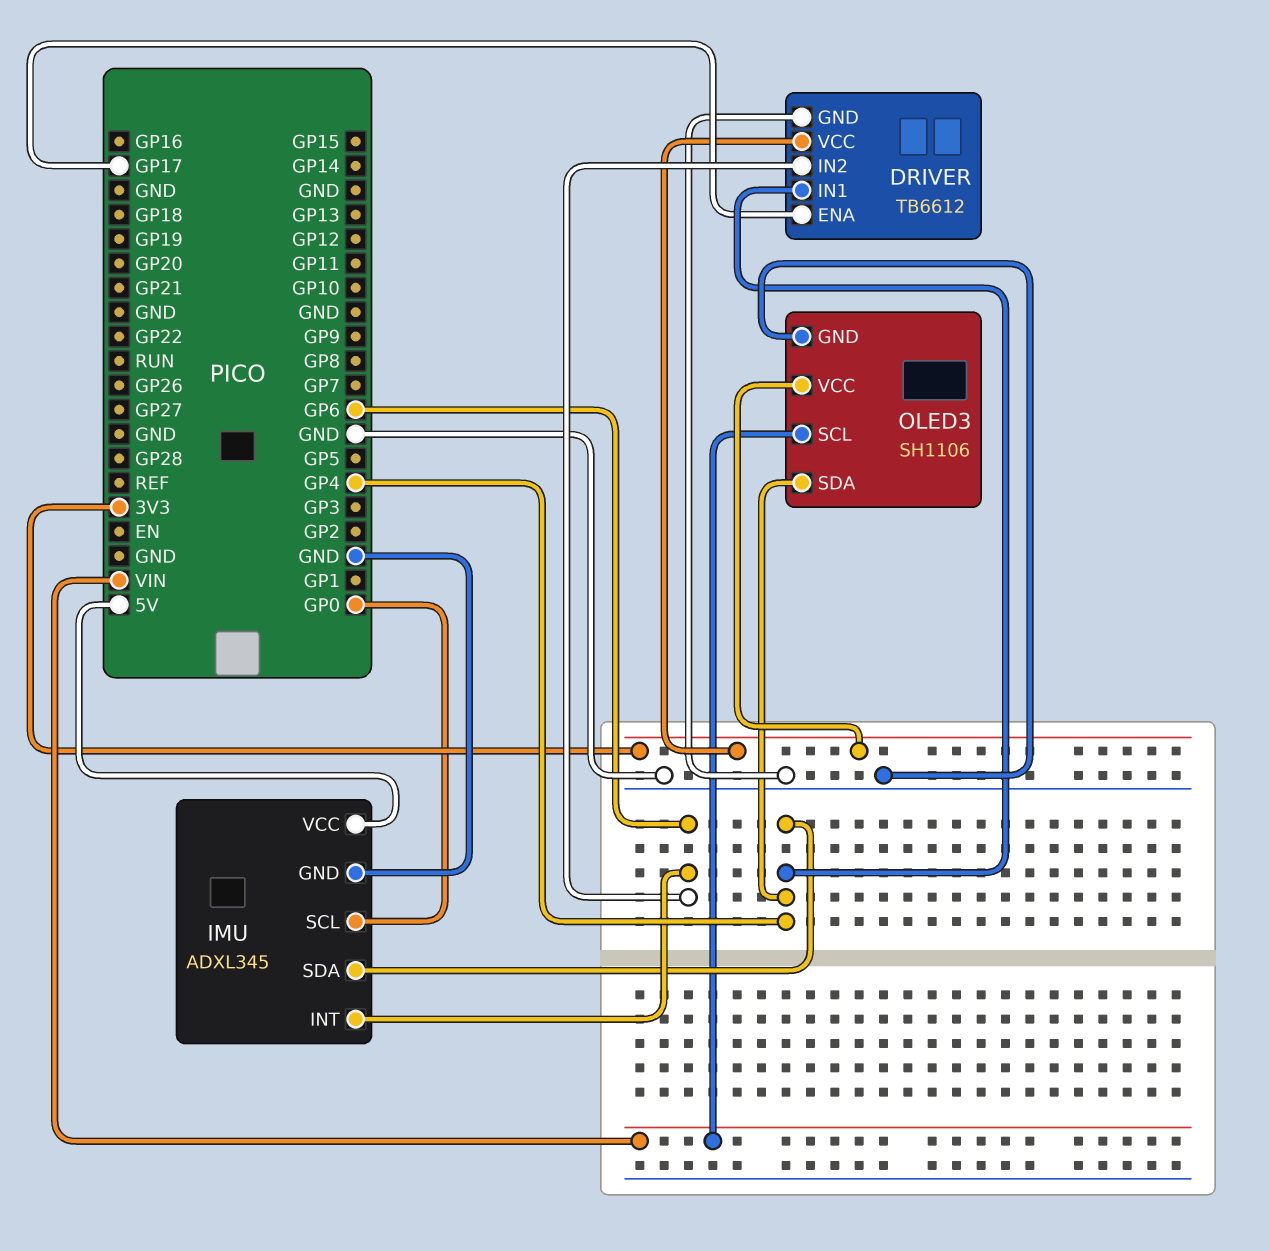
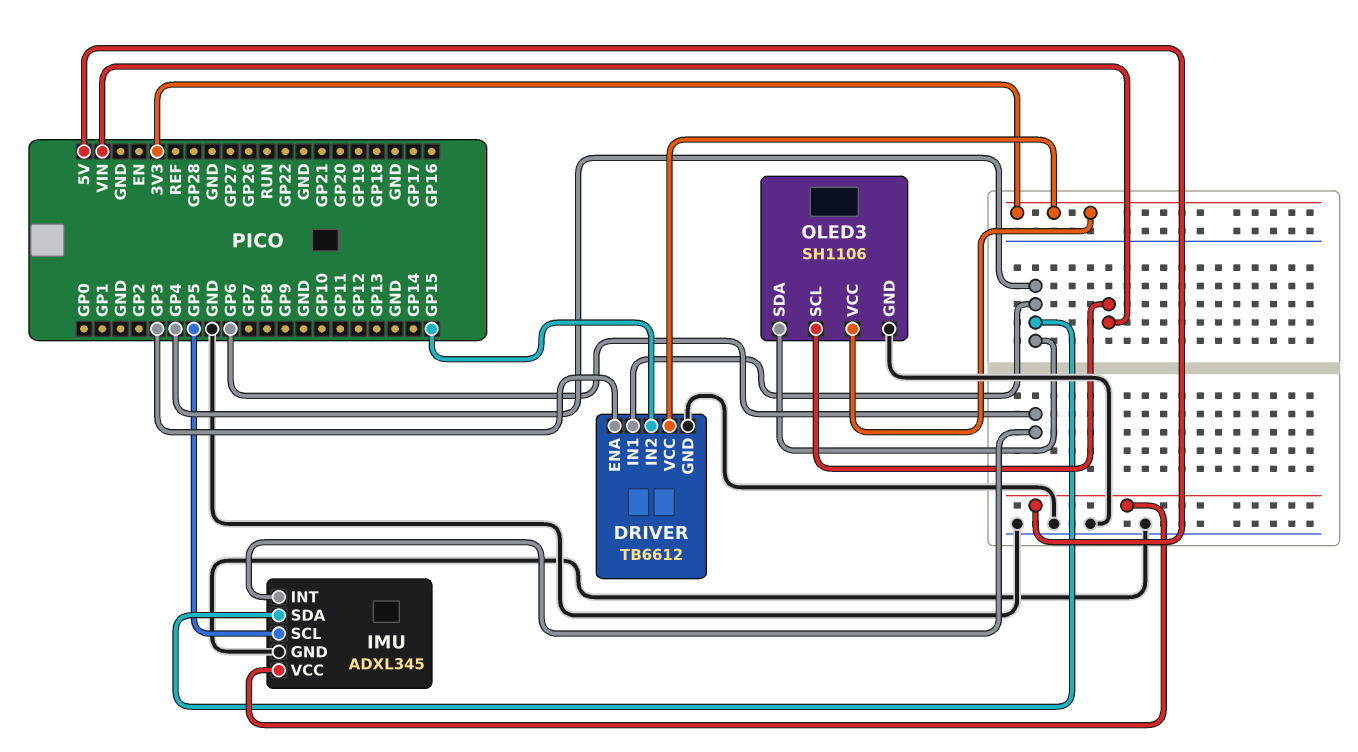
DRIVER pin ENA: GP17 -> GP3
DRIVER pin IN2: GP6 -> GP15
IMU pin SCL: GP0 -> GP5

